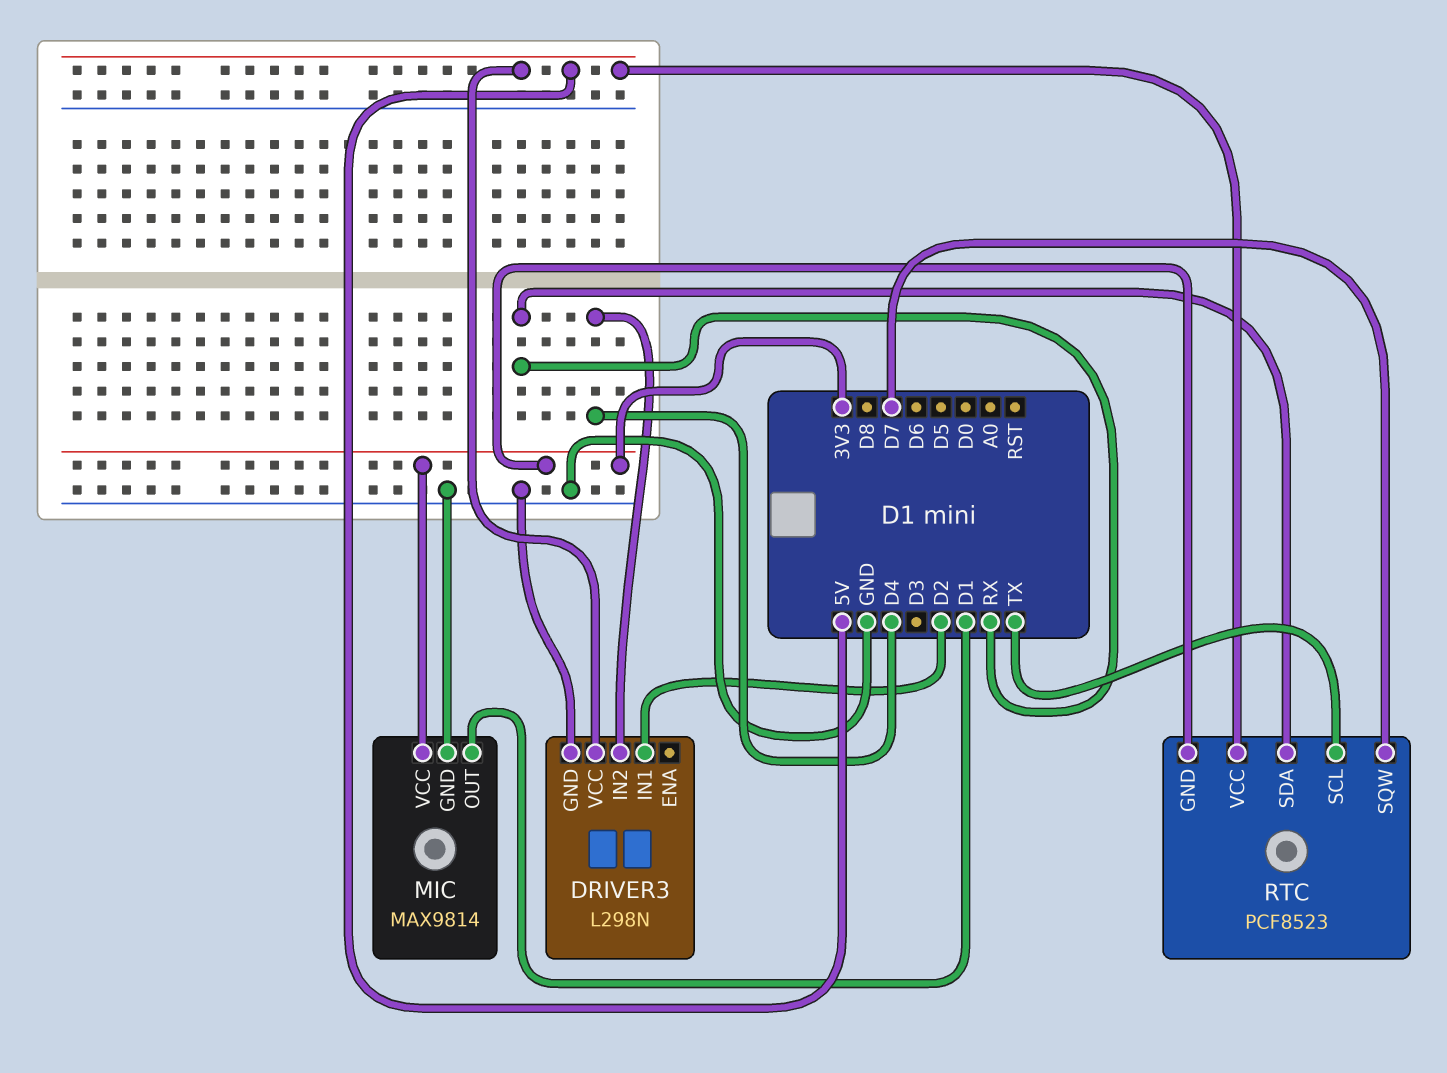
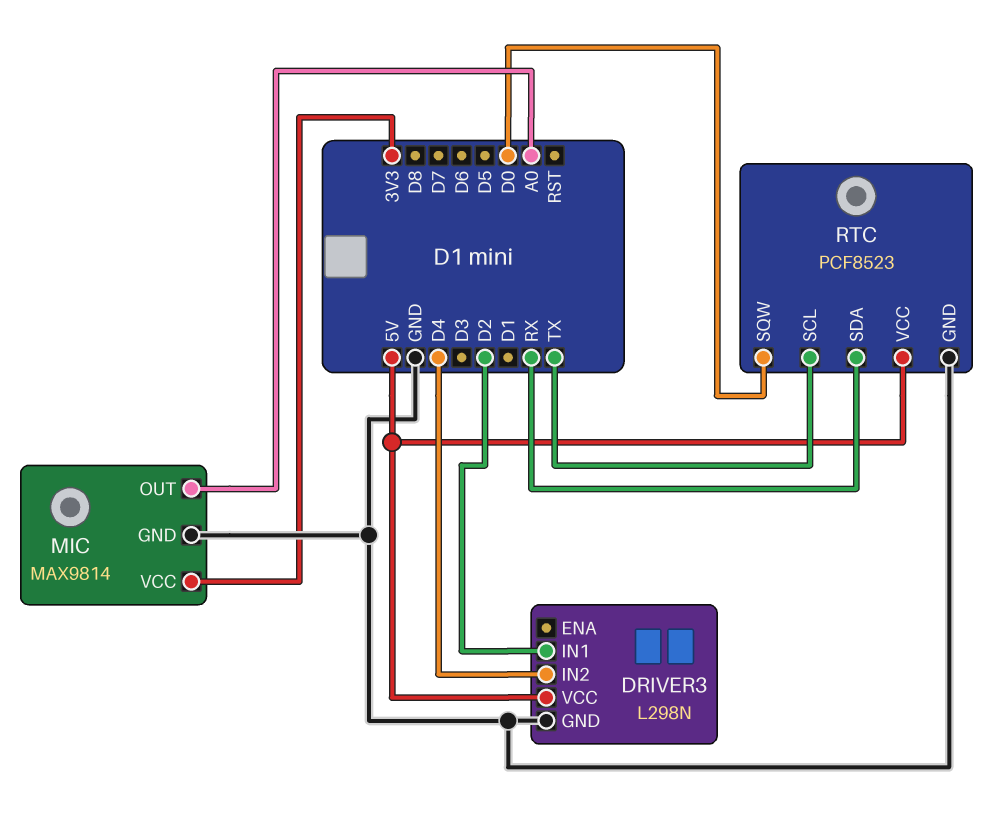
MIC pin OUT: D1 -> A0
RTC pin GND: 3V3 -> GND
RTC pin SQW: D7 -> D0

